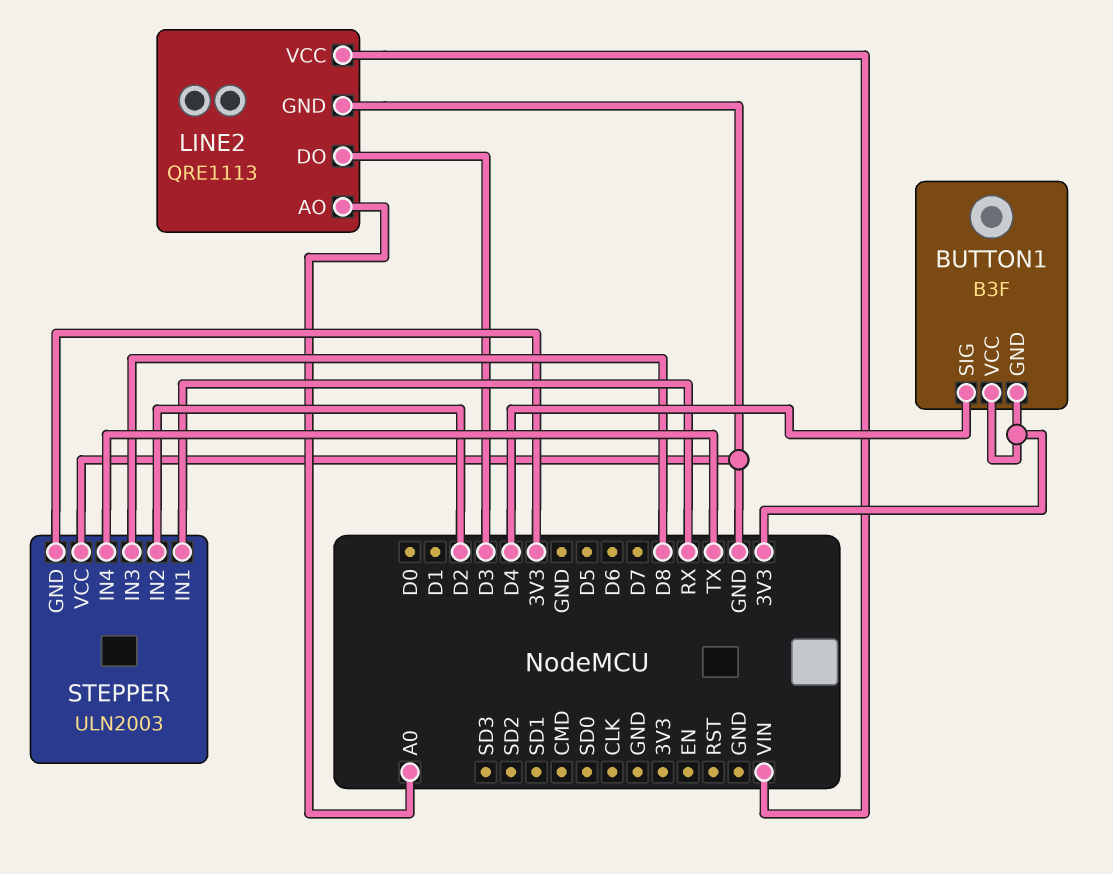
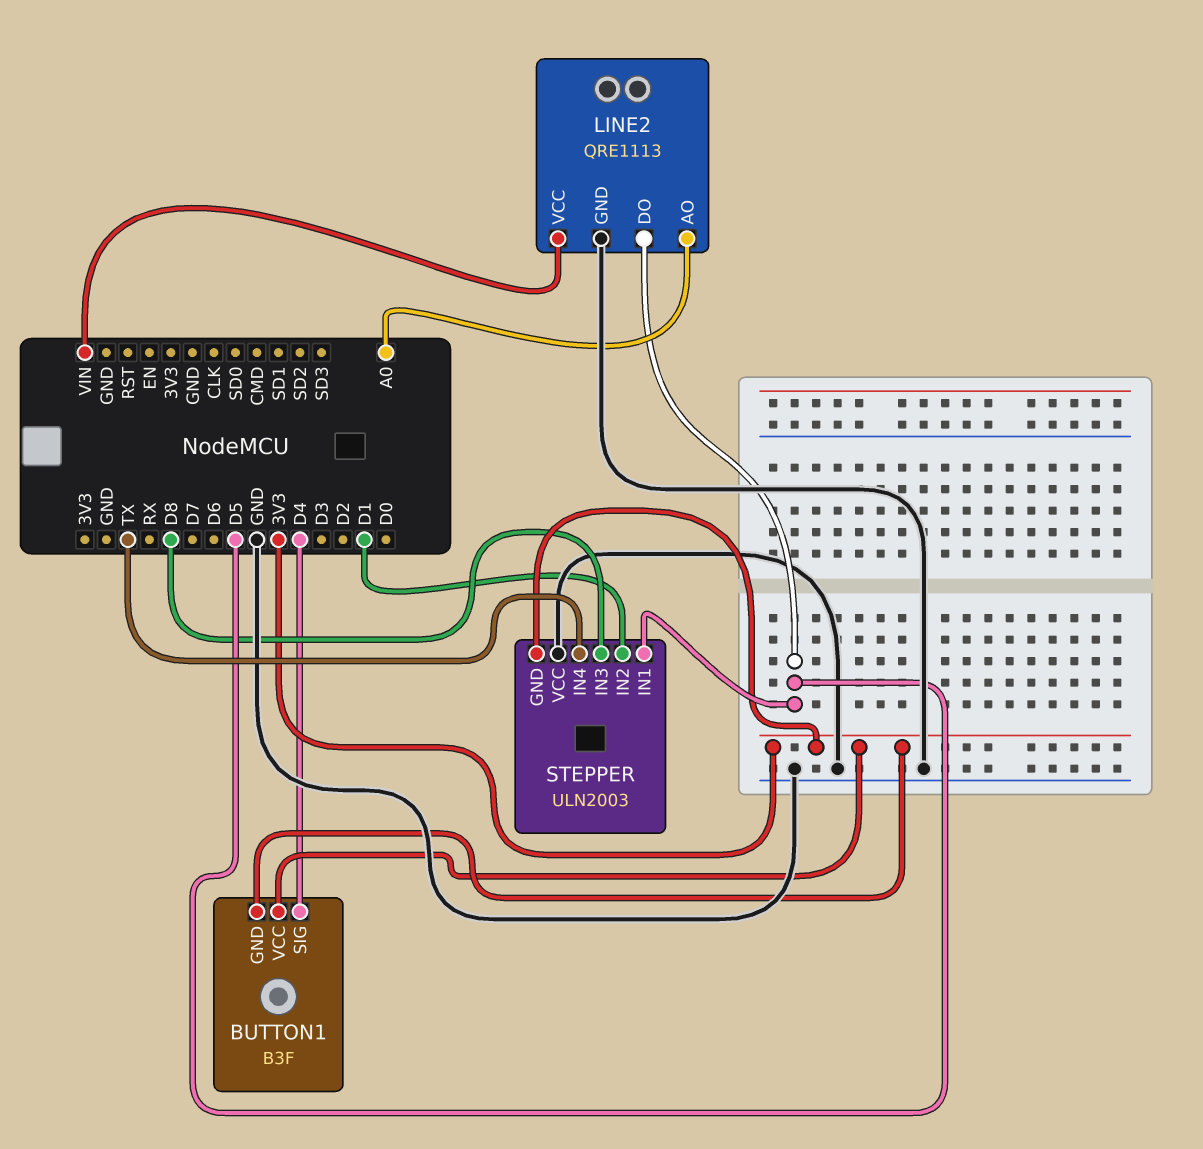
LINE2 pin DO: D3 -> D5
STEPPER pin IN1: RX -> D5
STEPPER pin IN2: D2 -> D1

